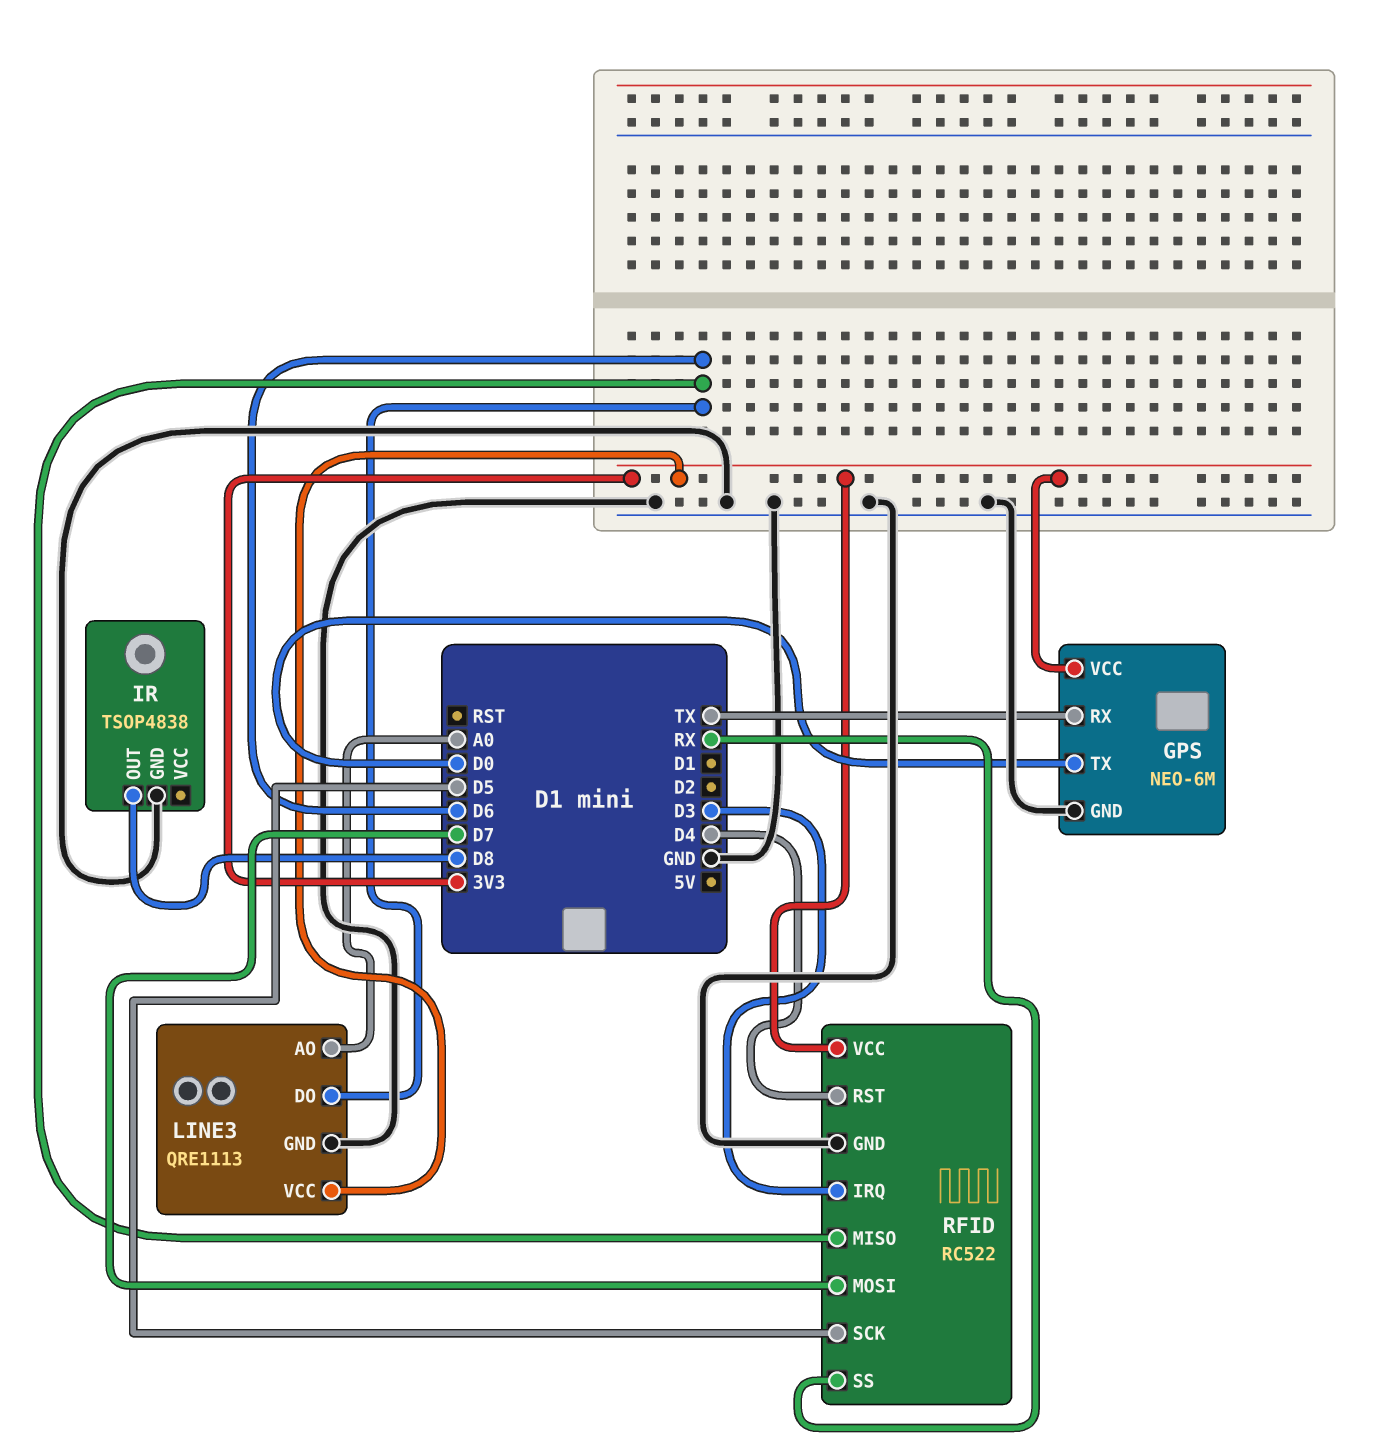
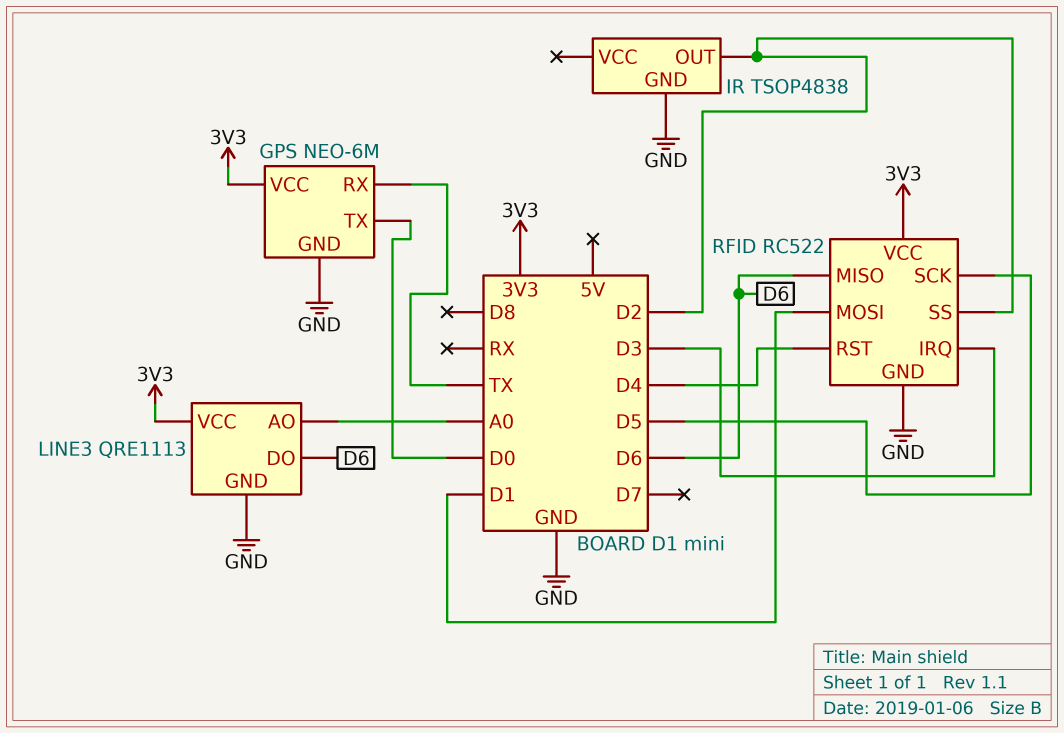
IR pin OUT: D8 -> D2
RFID pin MOSI: D7 -> D1
RFID pin SS: RX -> D2

